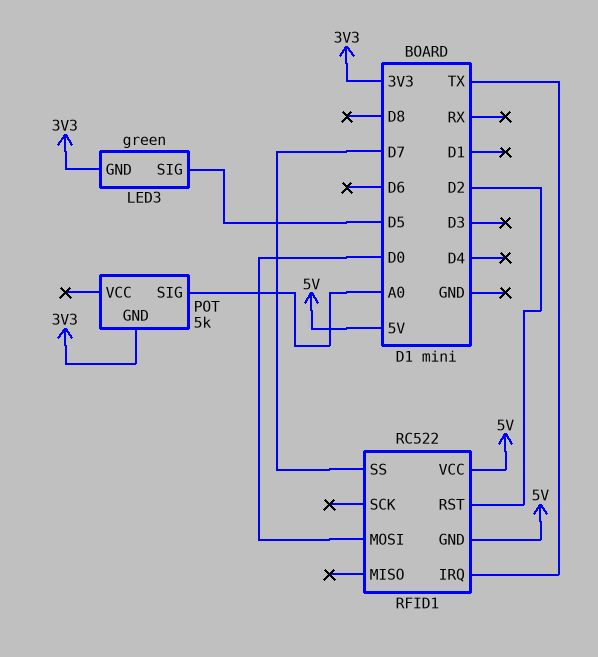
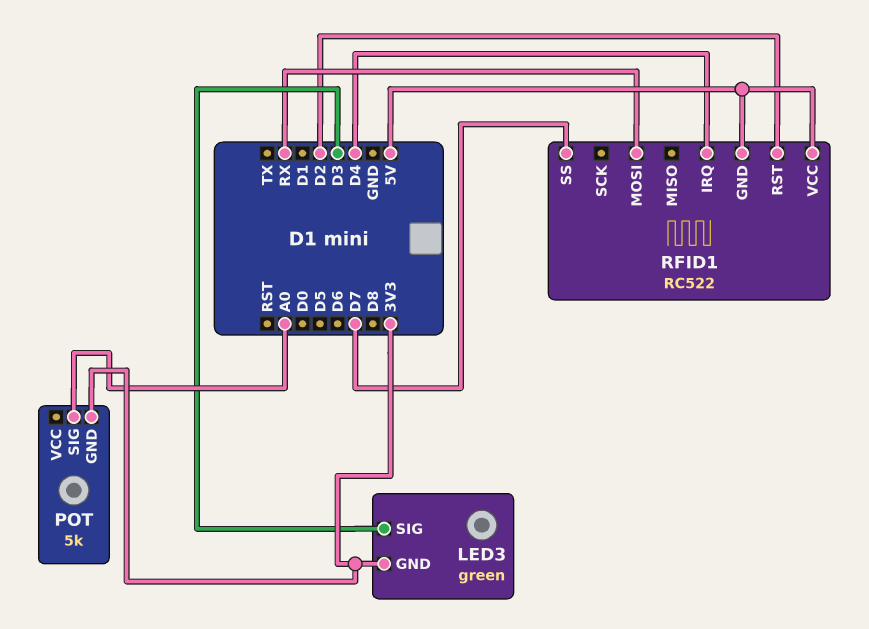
LED3 pin SIG: D5 -> D3
RFID1 pin IRQ: TX -> D4
RFID1 pin MOSI: D0 -> RX

